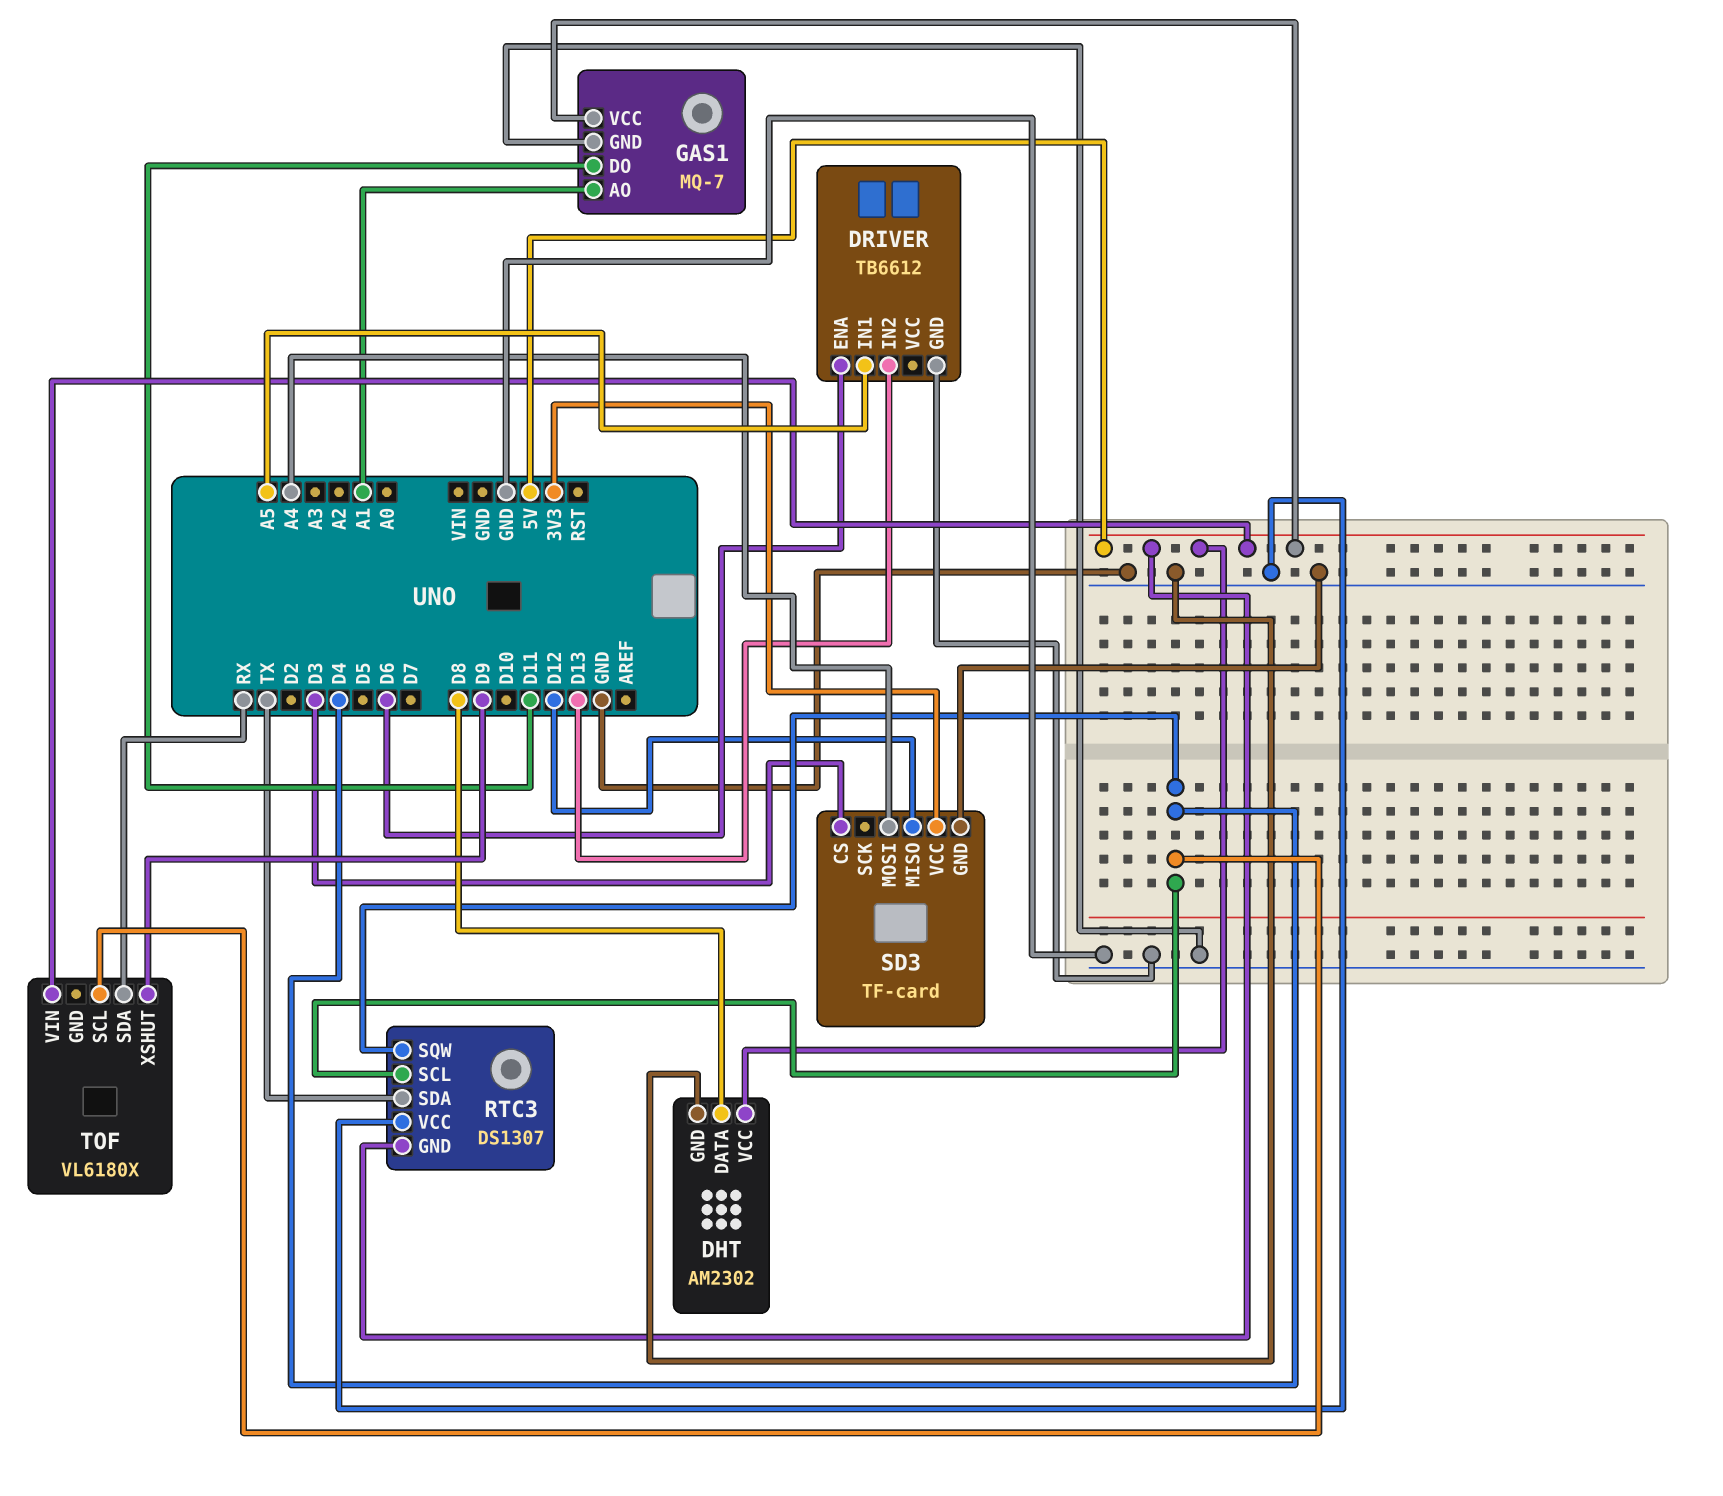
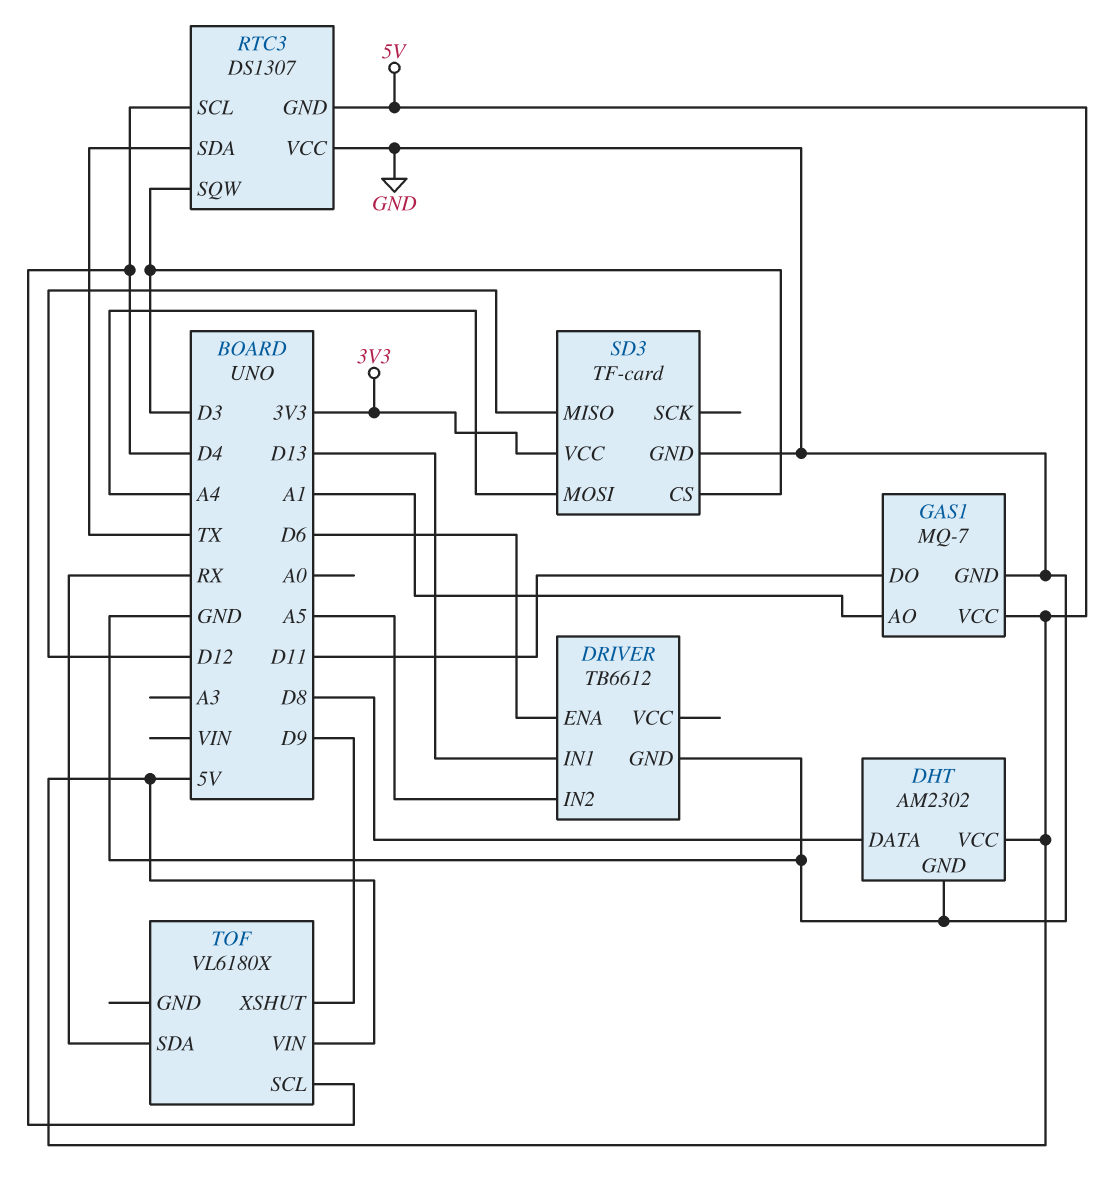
DRIVER pin IN1: A5 -> D13
DRIVER pin IN2: D13 -> A5
RTC3 pin SQW: D4 -> D3

